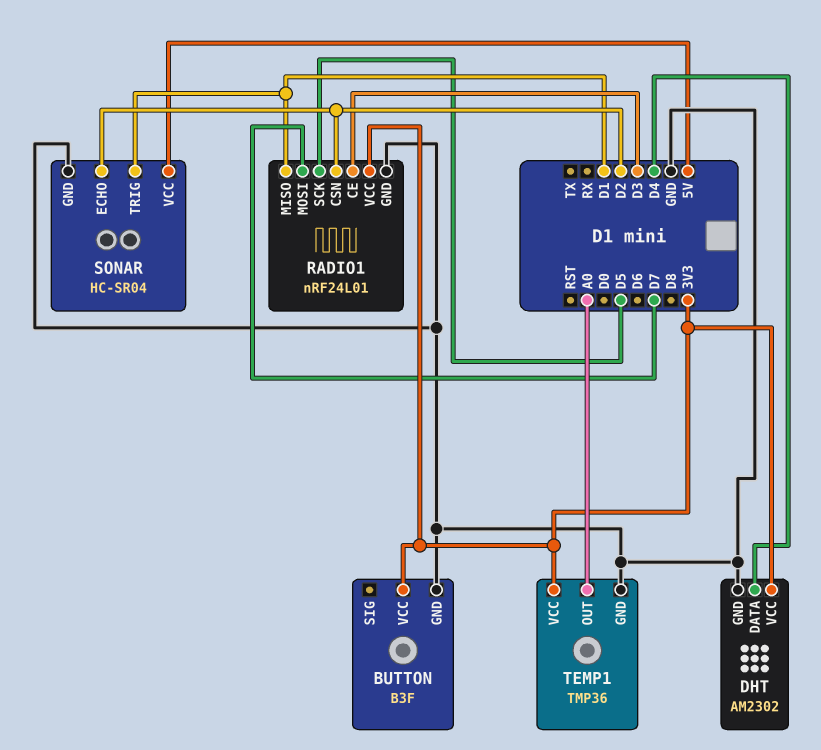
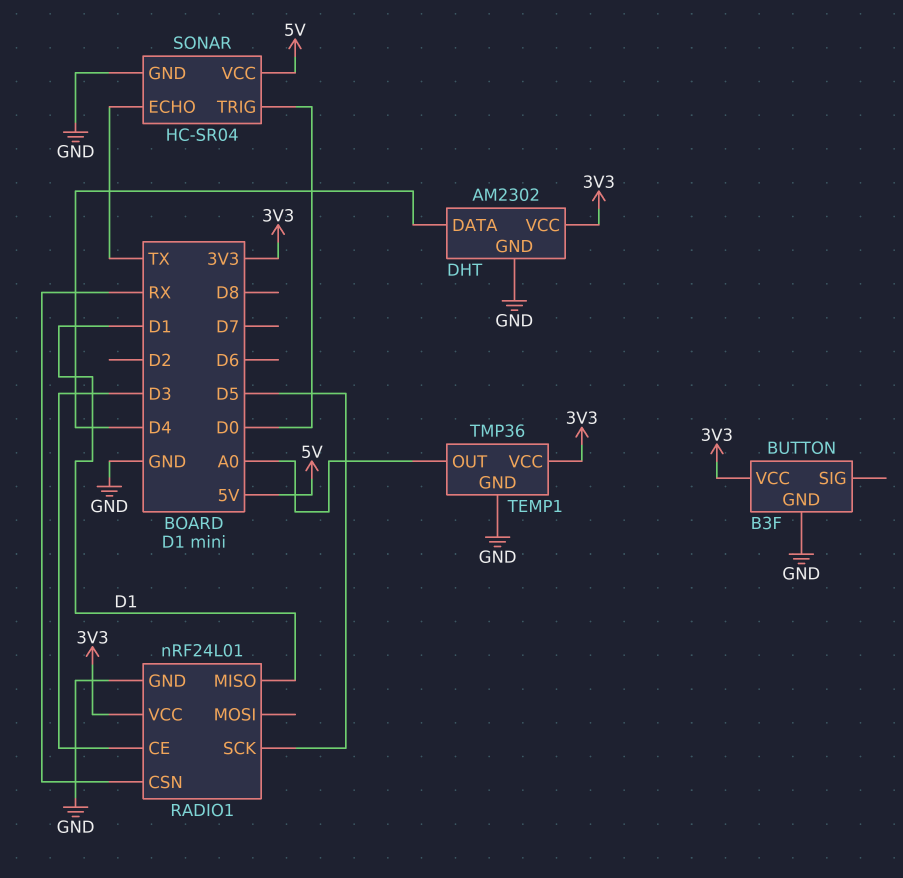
RADIO1 pin CSN: D2 -> RX
RADIO1 pin MOSI: D7 -> none
SONAR pin ECHO: D2 -> TX
SONAR pin TRIG: D1 -> D0

